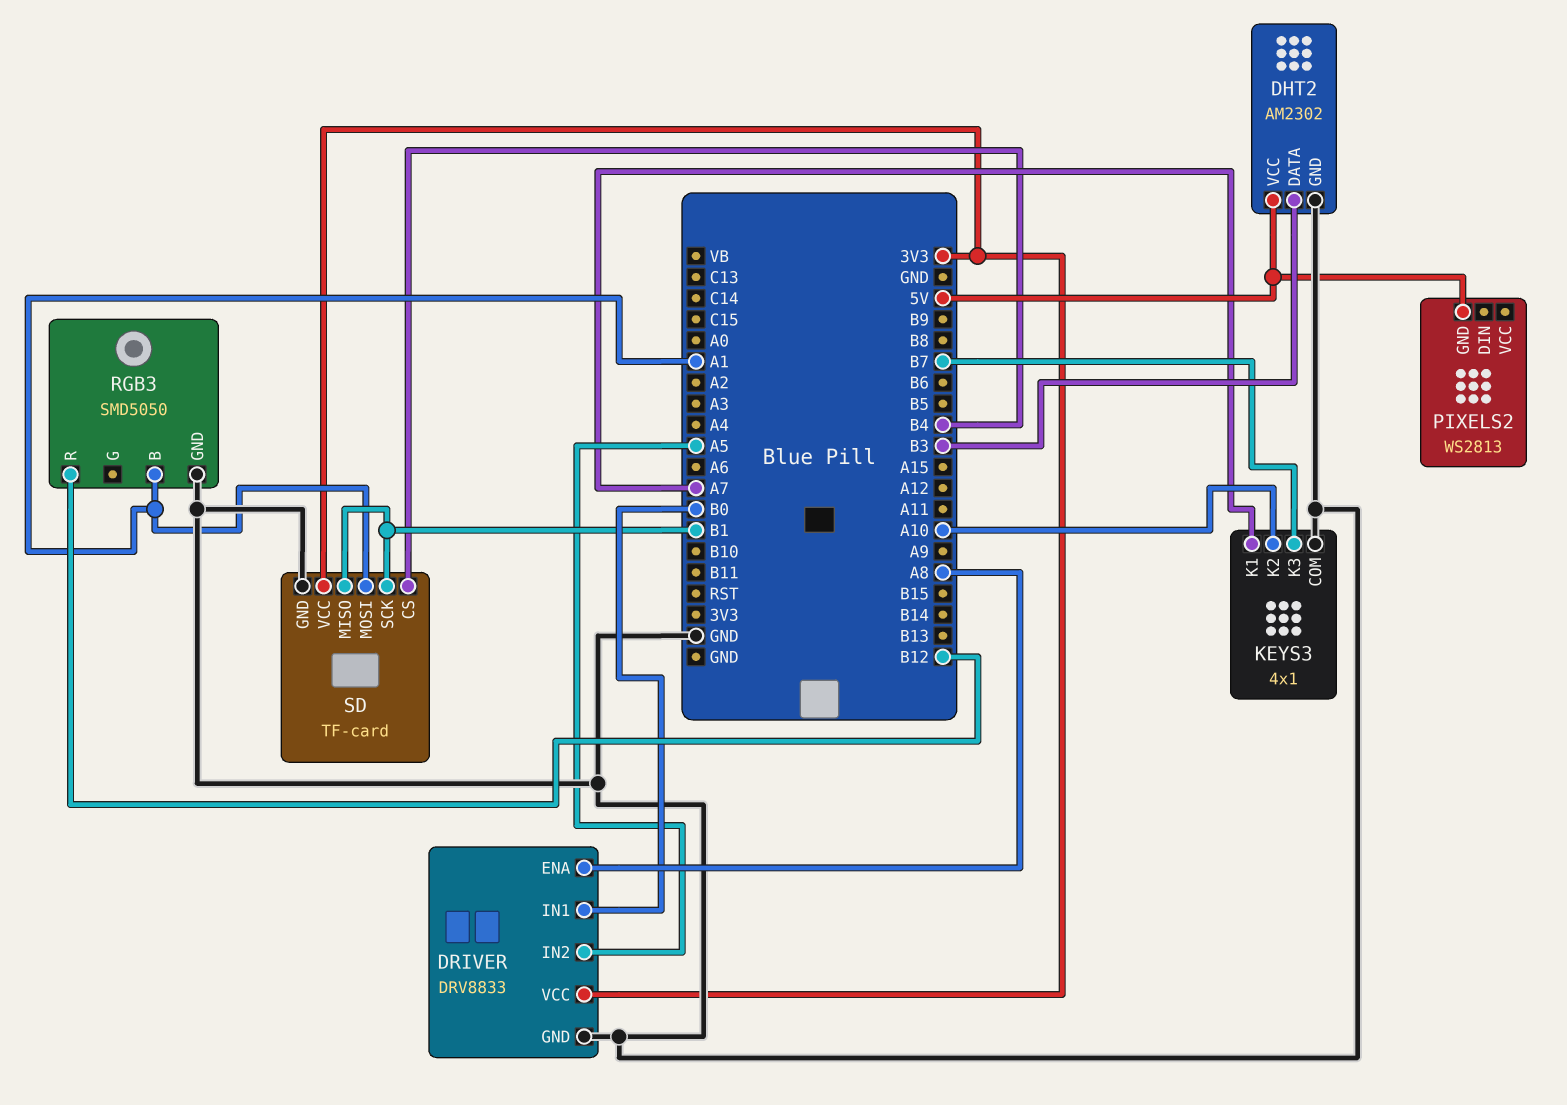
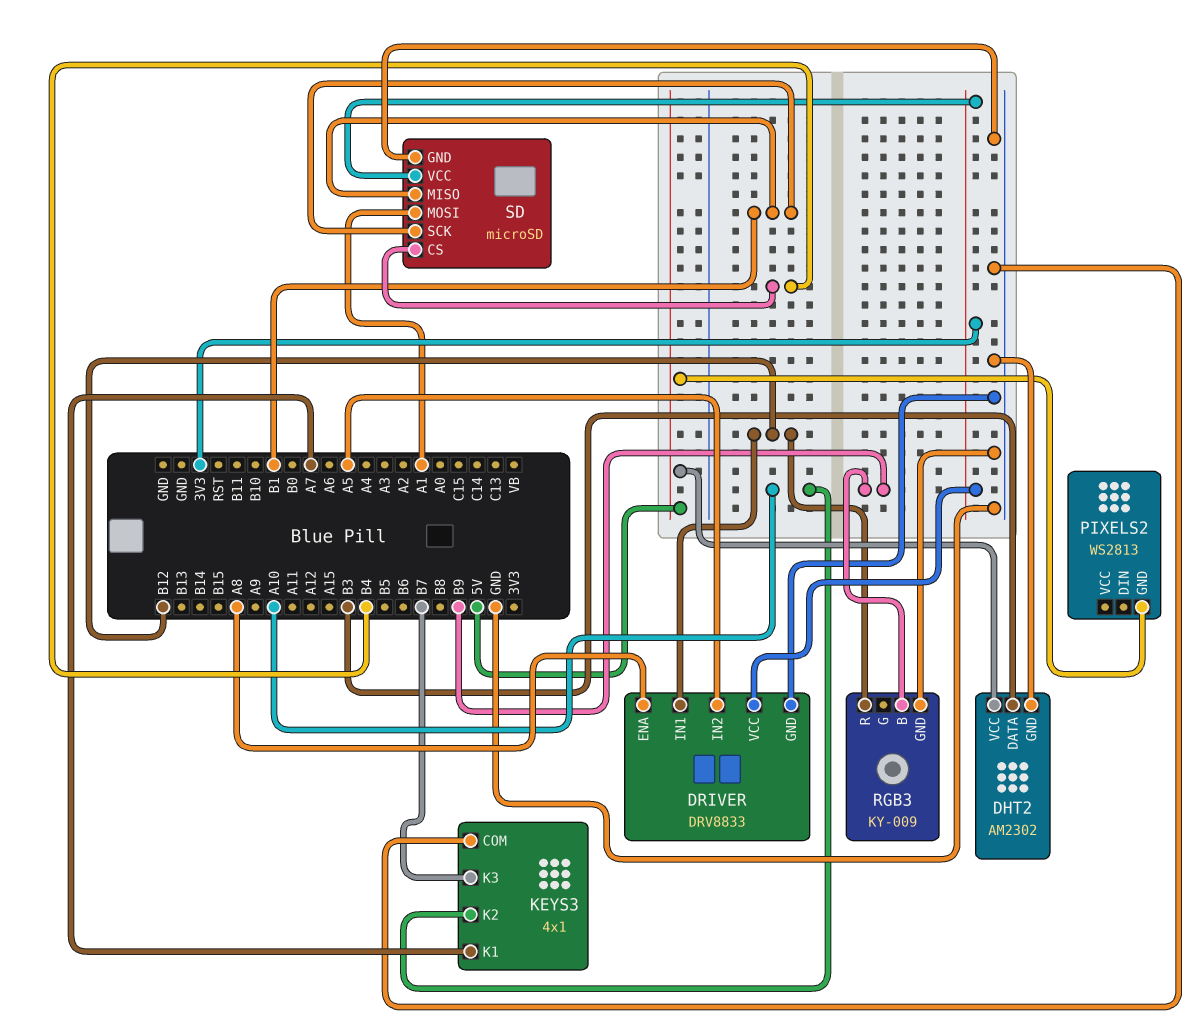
DRIVER pin IN1: B0 -> B12
RGB3: SMD5050 -> KY-009
RGB3 pin B: A1 -> B9
SD: TF-card -> microSD

